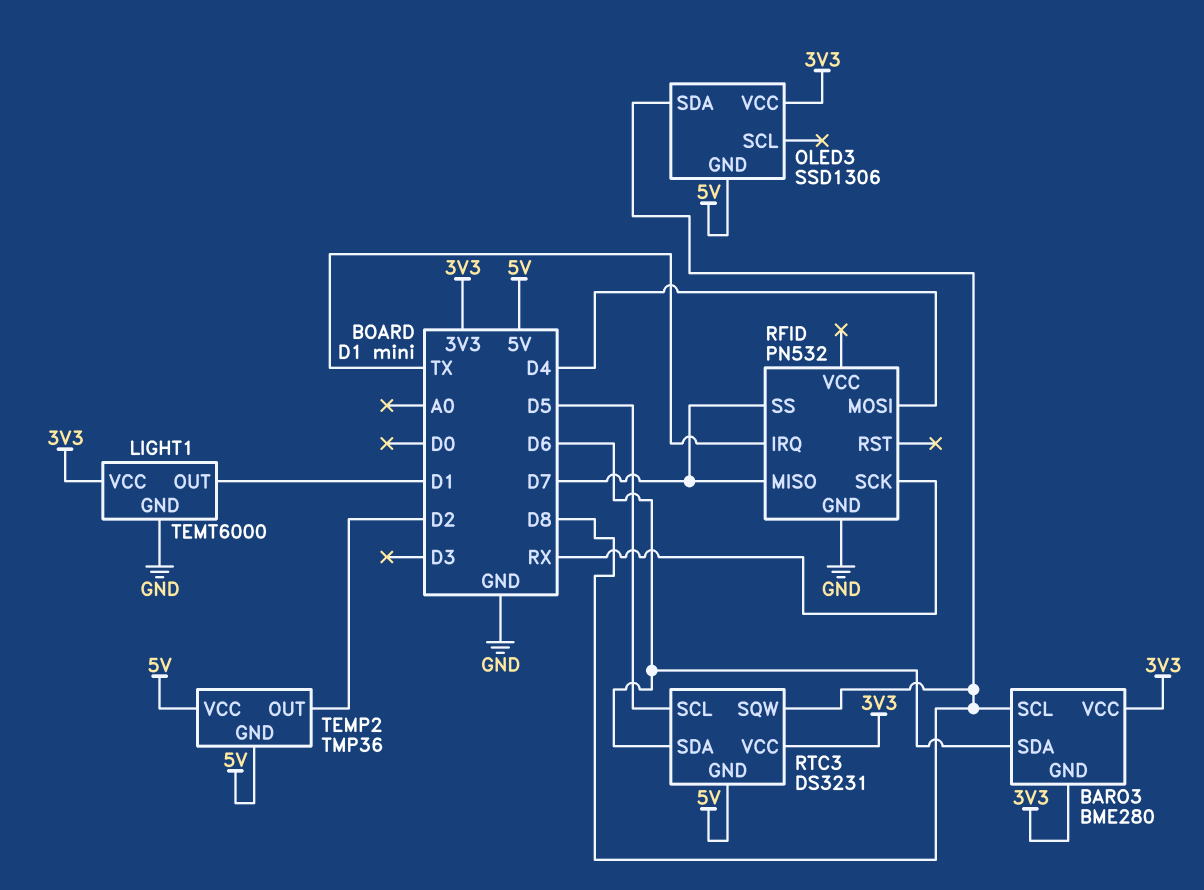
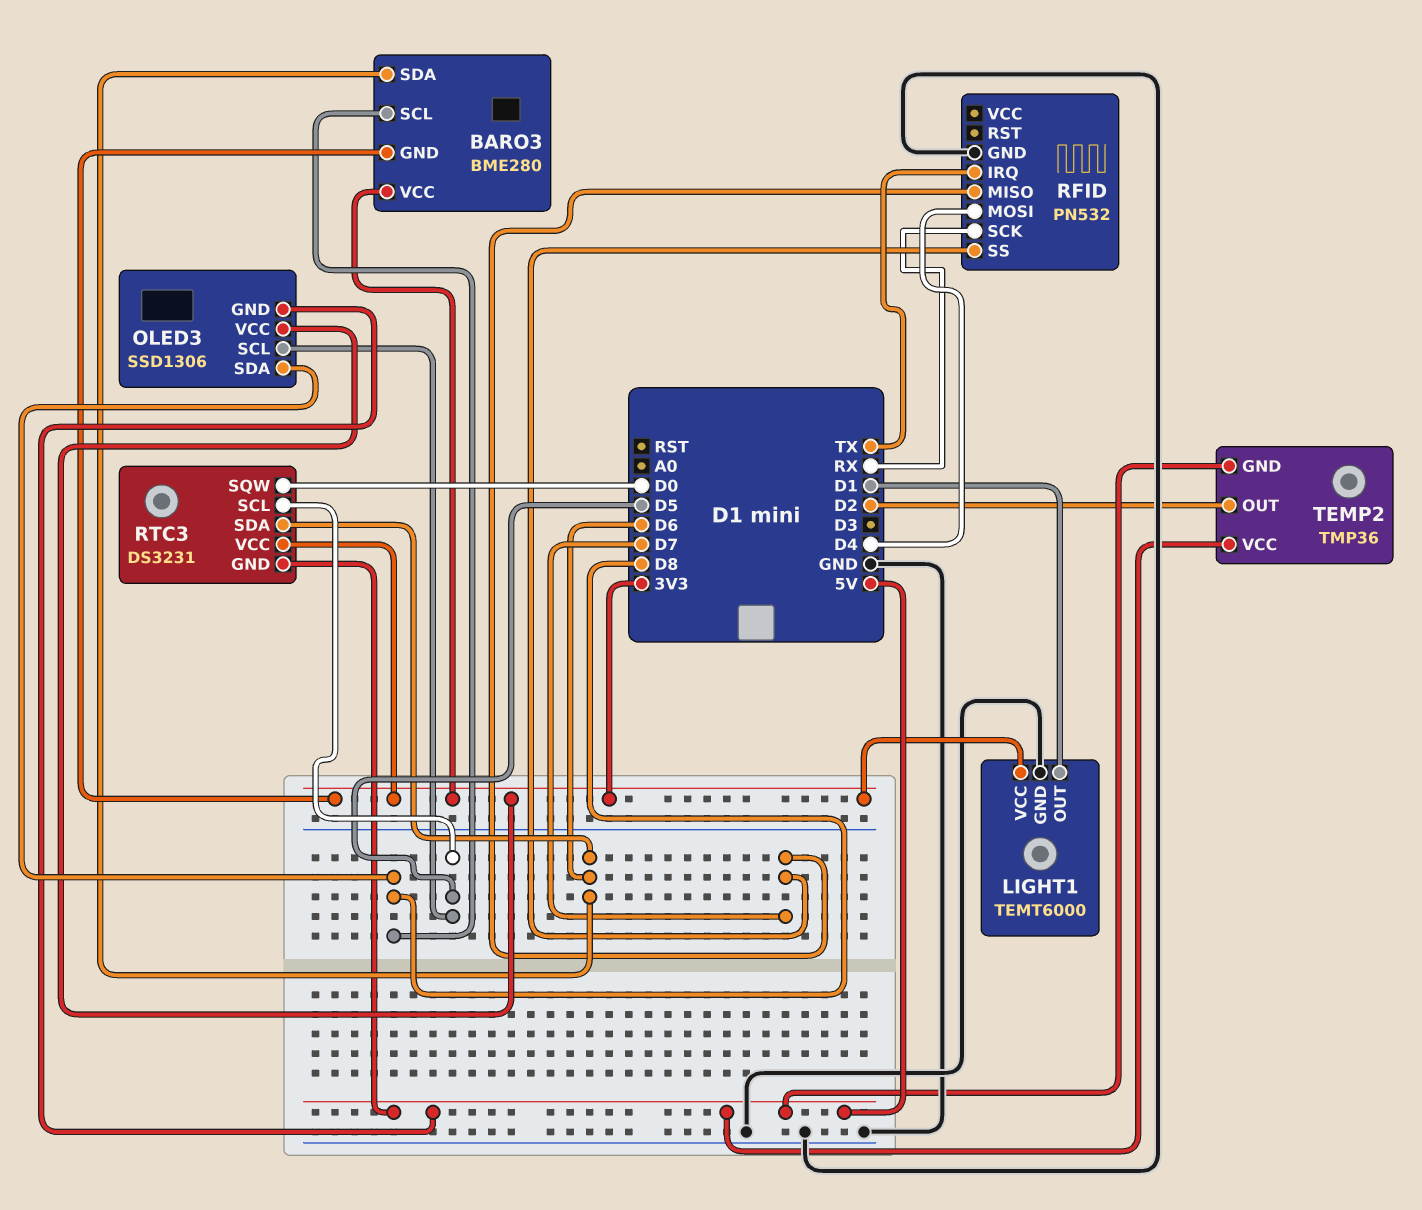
OLED3 pin SCL: none -> D5
RTC3 pin SQW: D8 -> D0

